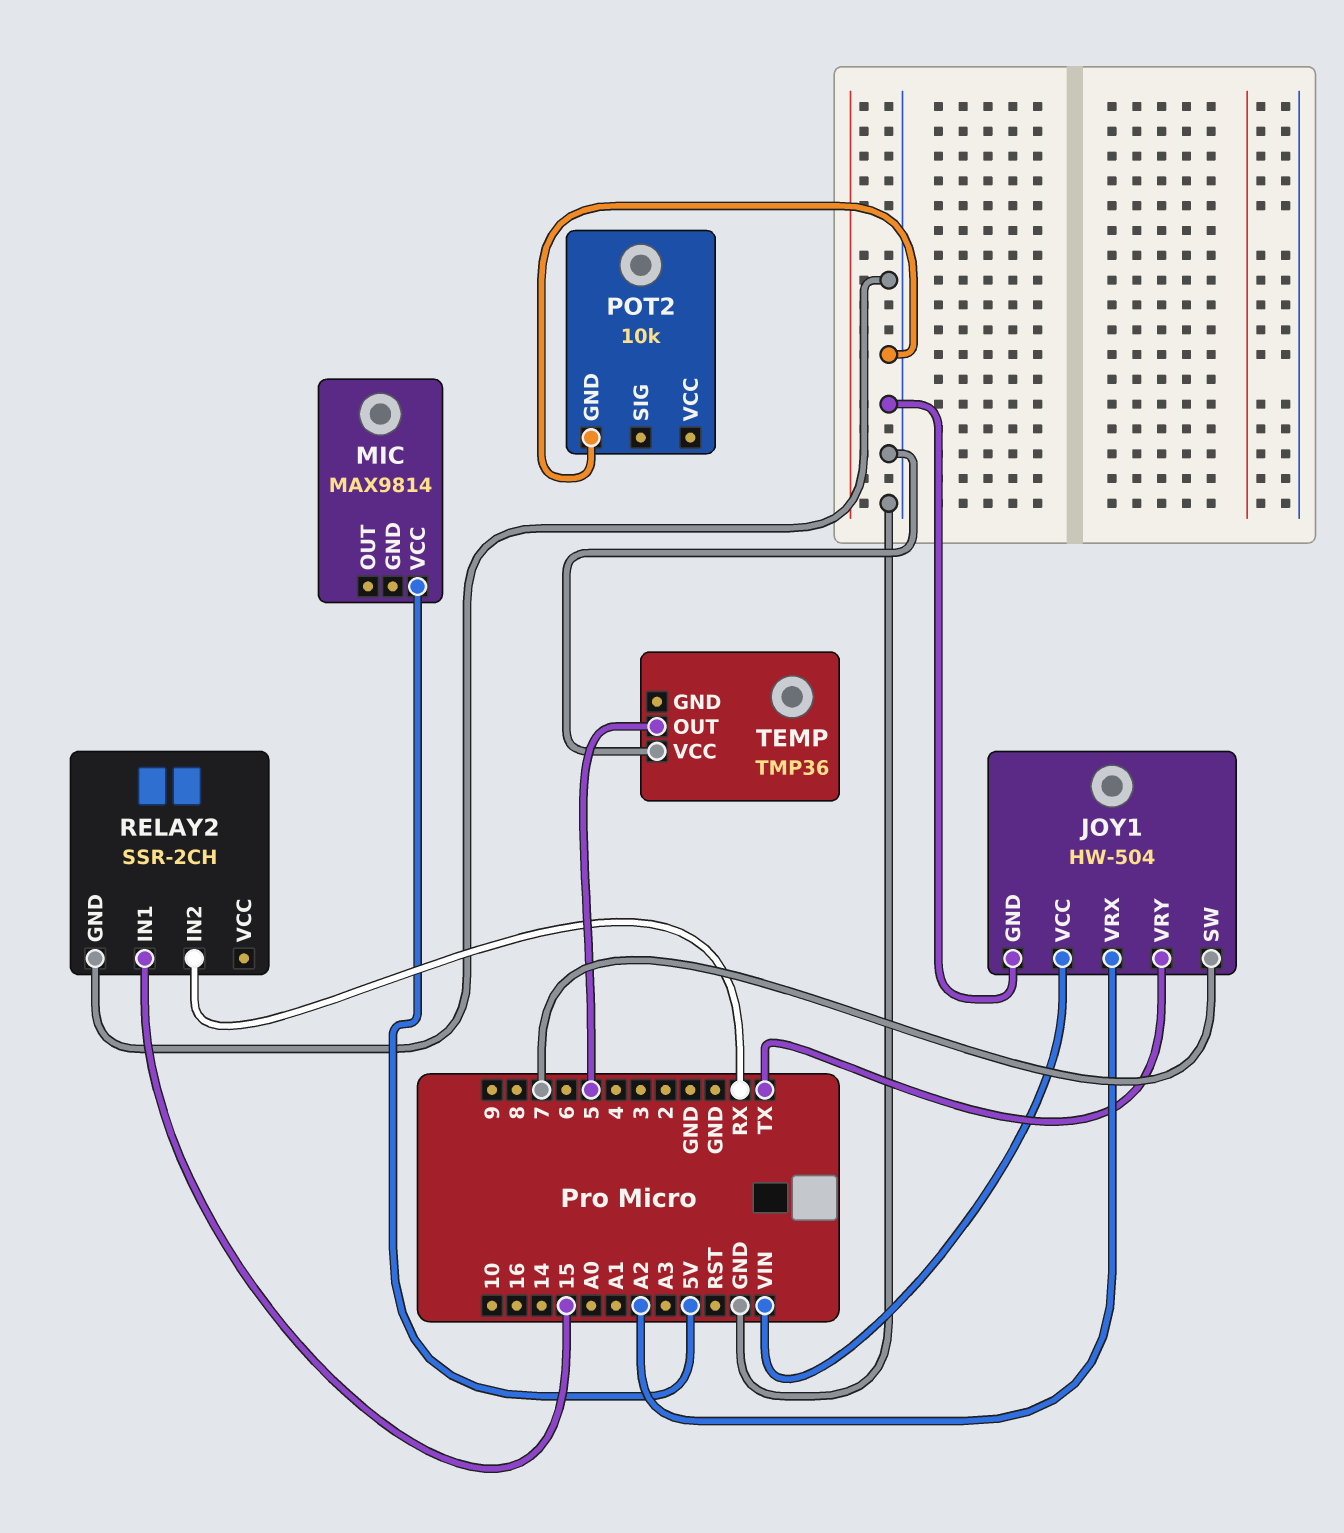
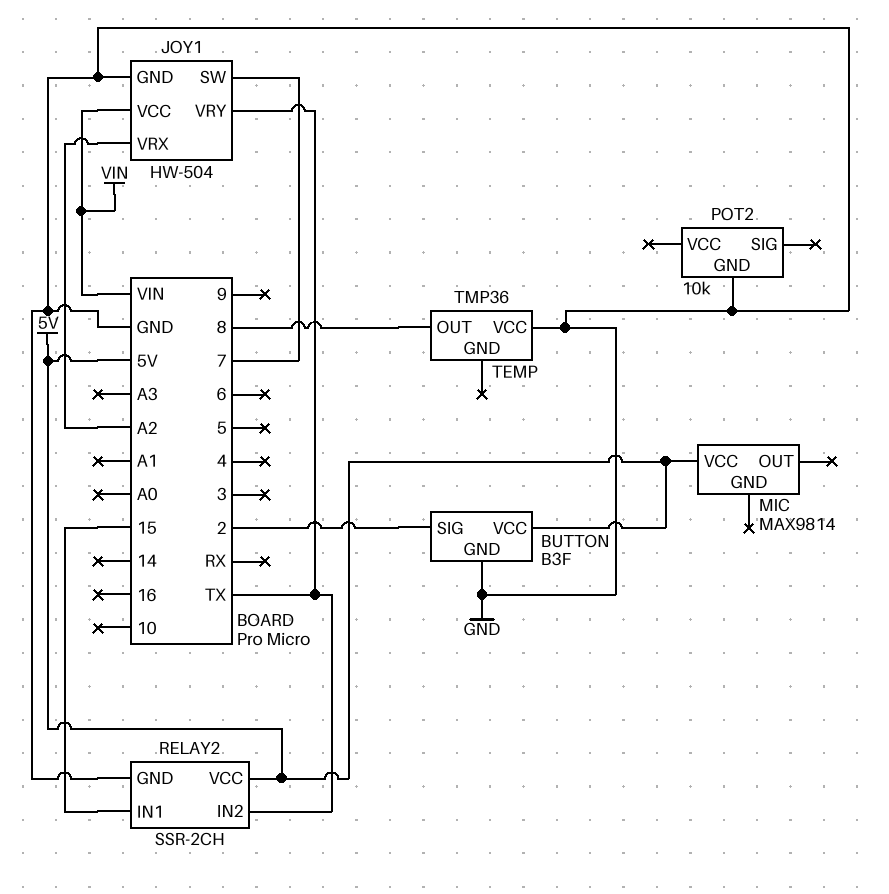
BUTTON: none -> B3F
BUTTON pin GND: none -> GND
BUTTON pin SIG: none -> 2
BUTTON pin VCC: none -> 5V
RELAY2 pin IN2: RX -> TX
RELAY2 pin VCC: none -> 5V
TEMP pin OUT: 5 -> 8

